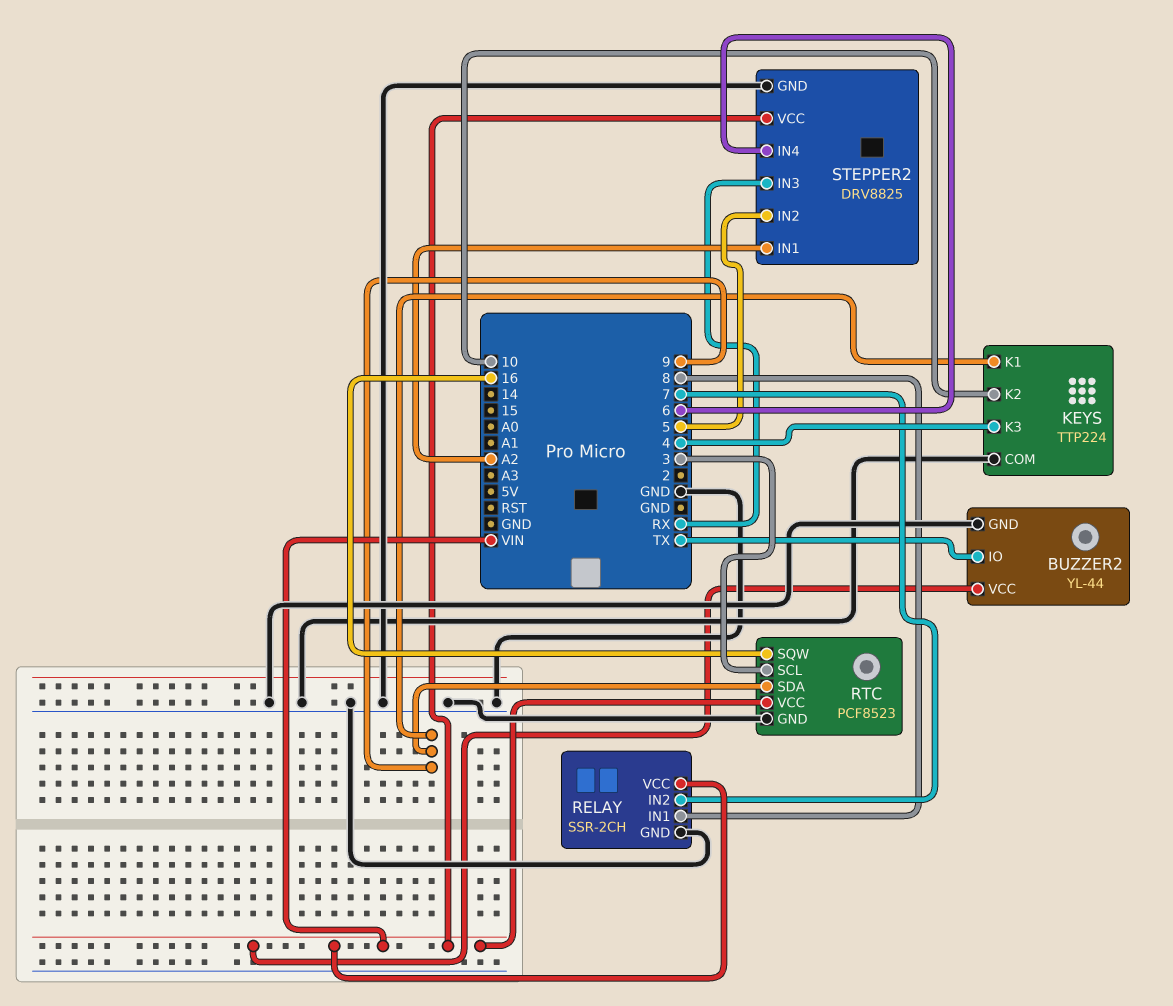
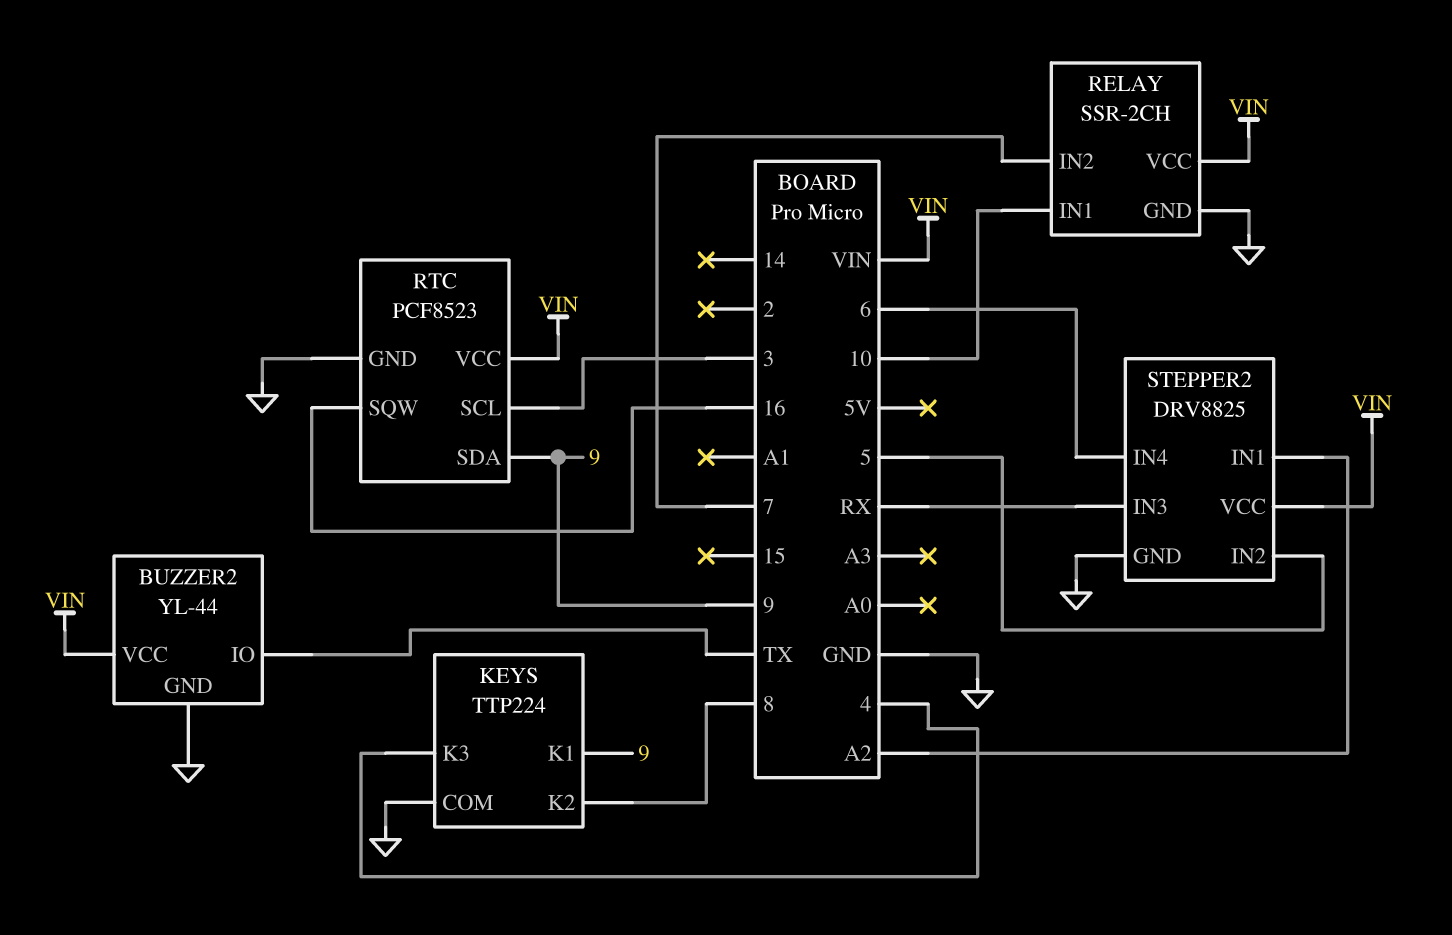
KEYS pin K2: 10 -> 8
RELAY pin IN1: 8 -> 10

